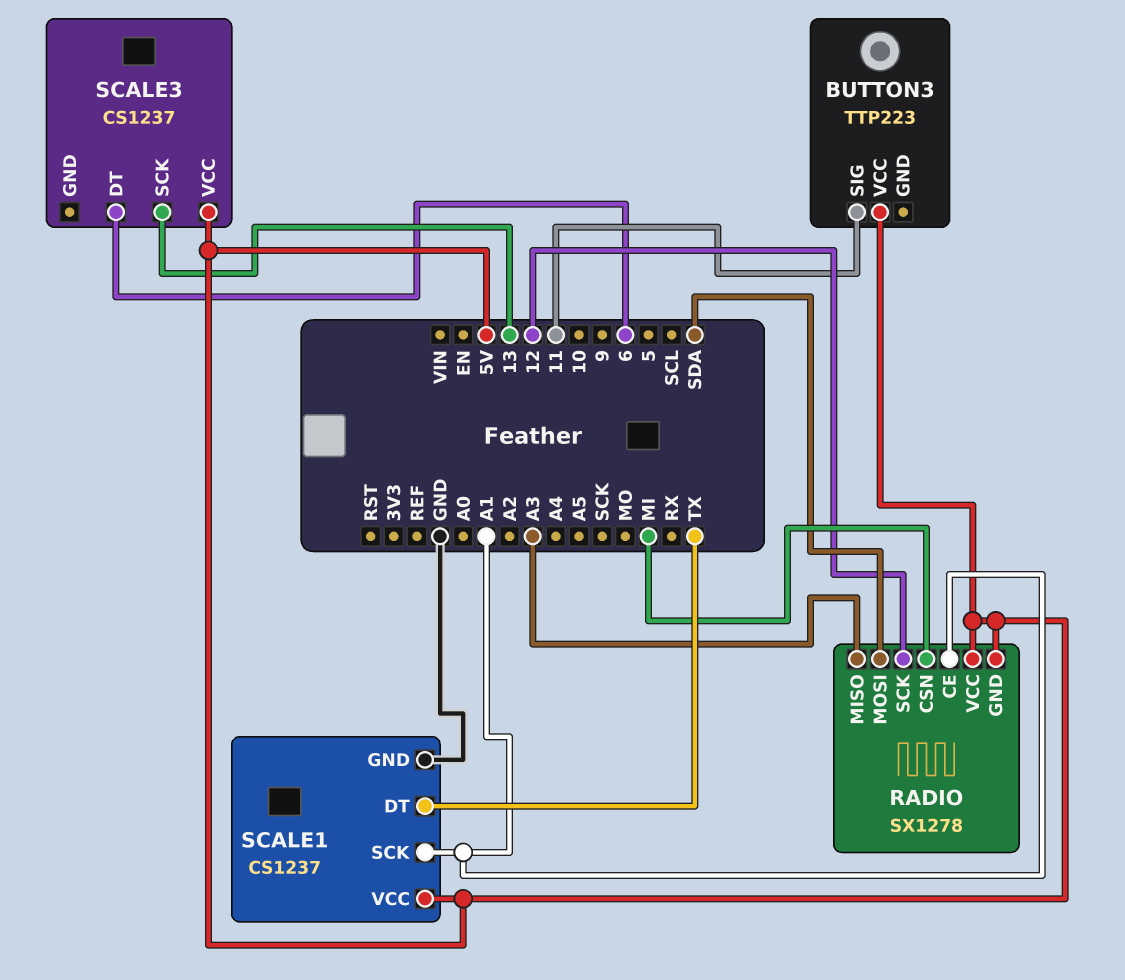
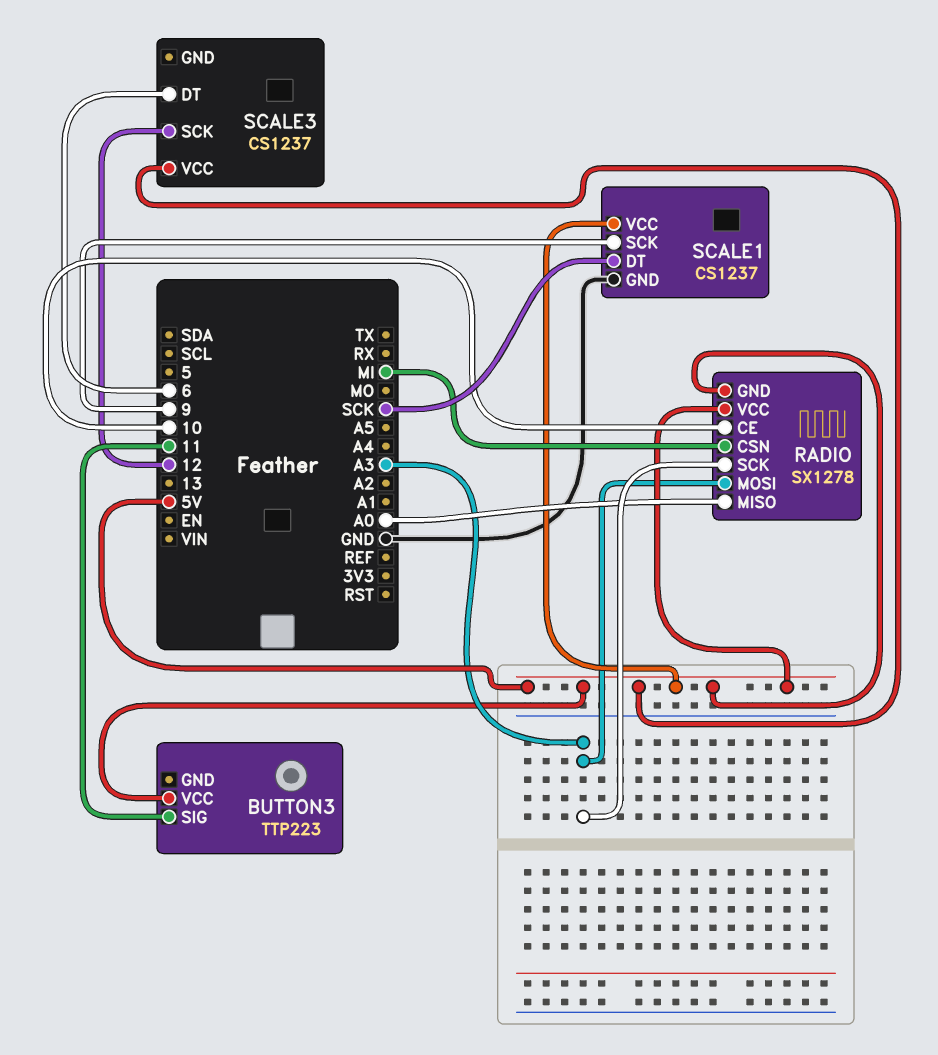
RADIO pin CE: A1 -> 10
RADIO pin MISO: A3 -> A0
RADIO pin MOSI: SDA -> A3
RADIO pin SCK: 12 -> A3
SCALE1 pin DT: TX -> SCK
SCALE1 pin SCK: A1 -> 9
SCALE3 pin SCK: 13 -> 12

